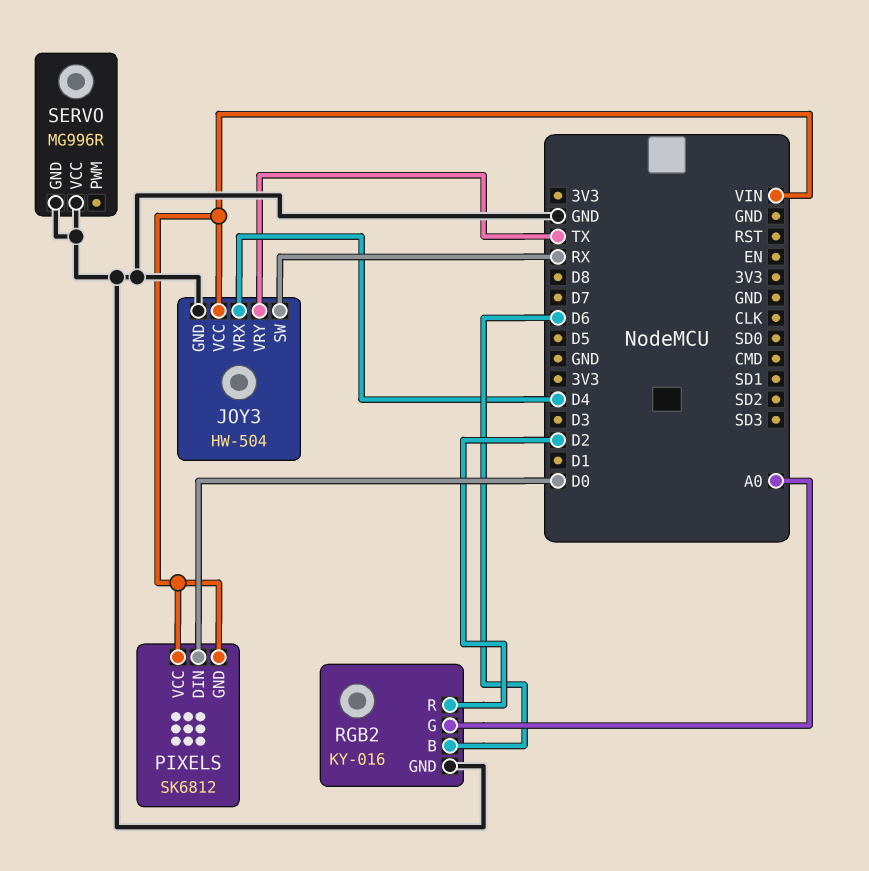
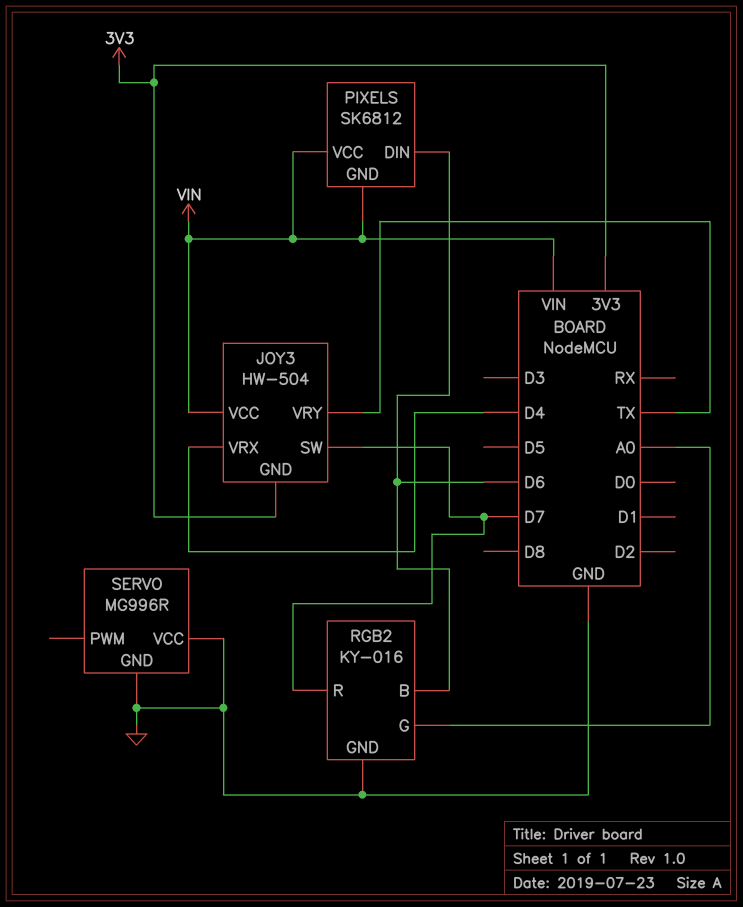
JOY3 pin GND: GND -> 3V3
JOY3 pin SW: RX -> D7
PIXELS pin DIN: D0 -> D6
RGB2 pin R: D2 -> D7

